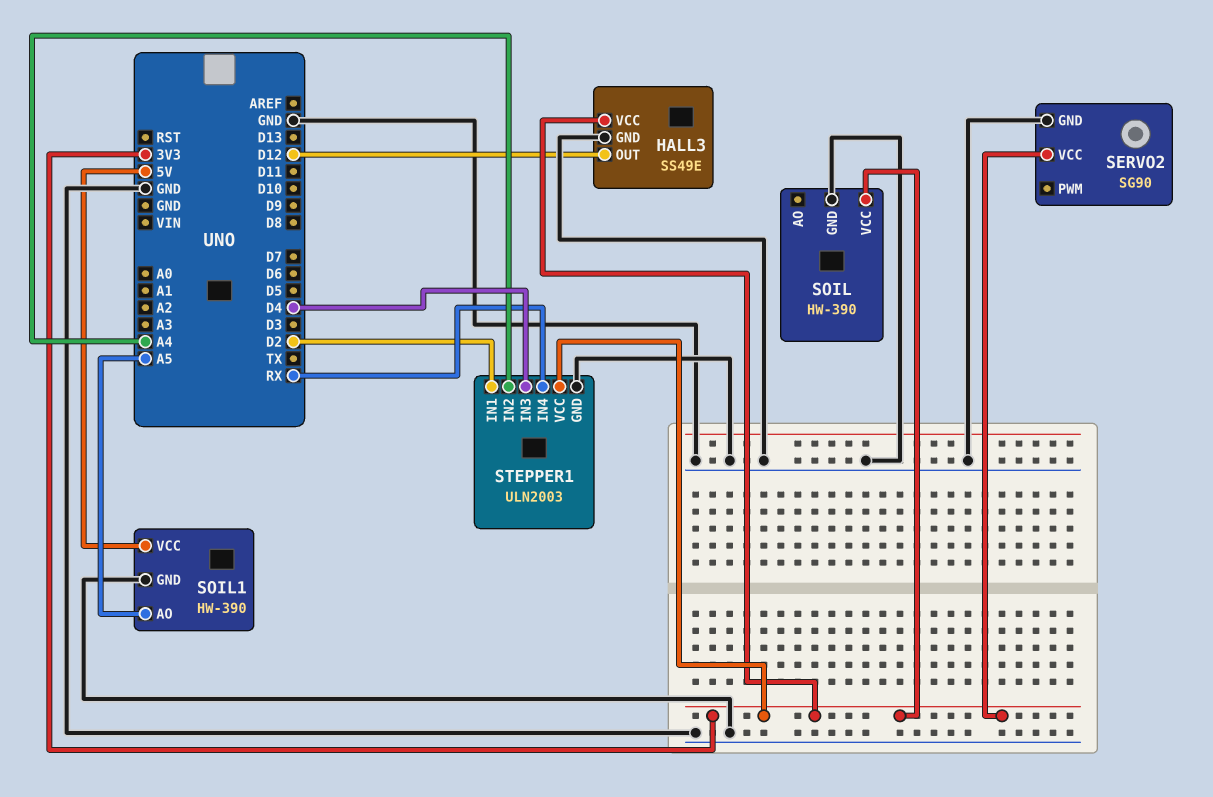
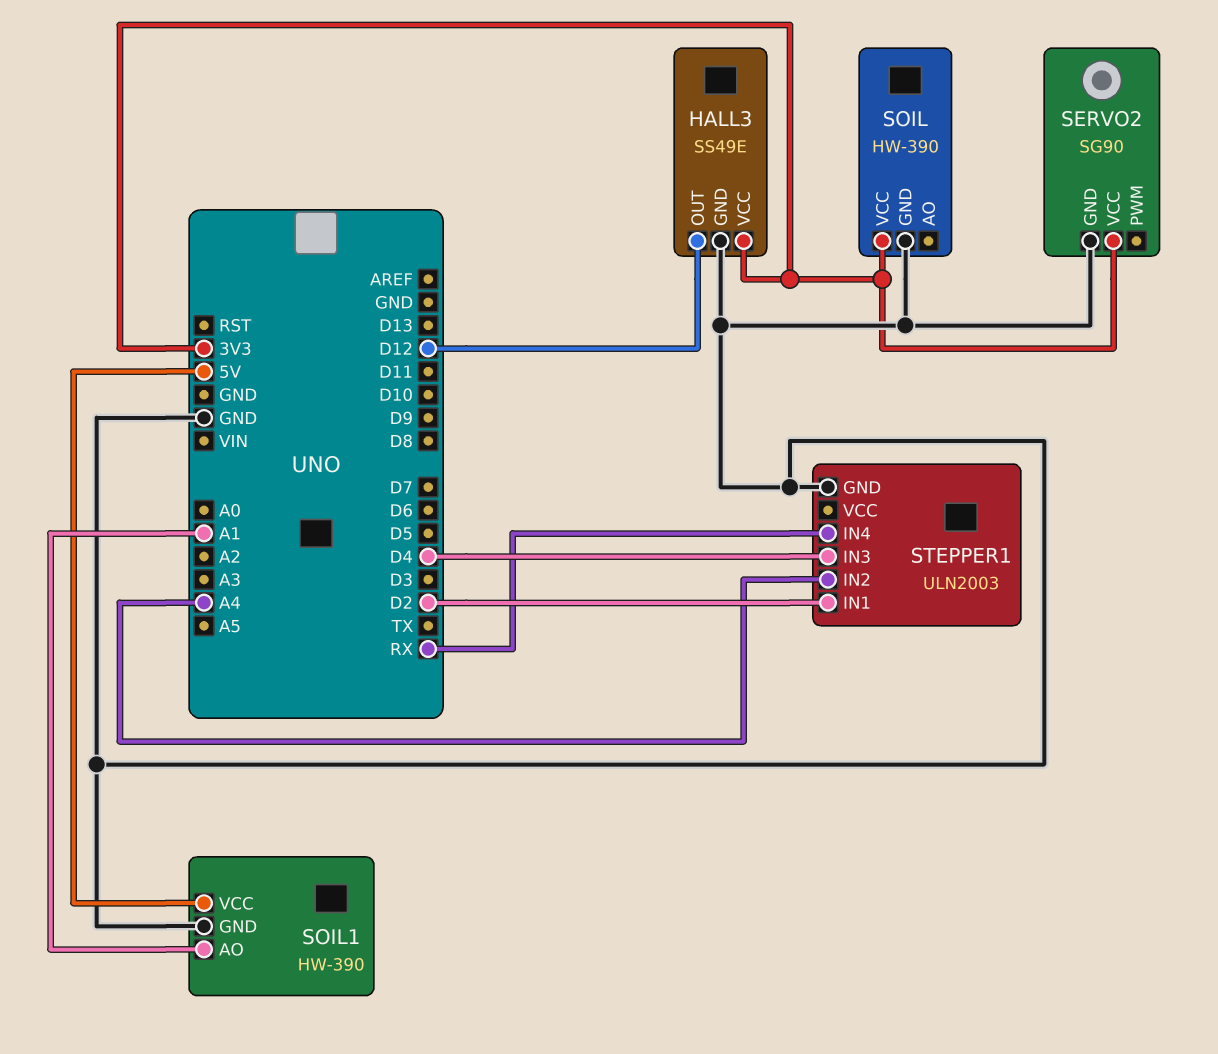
SOIL1 pin AO: A5 -> A1
STEPPER1 pin VCC: 3V3 -> none

